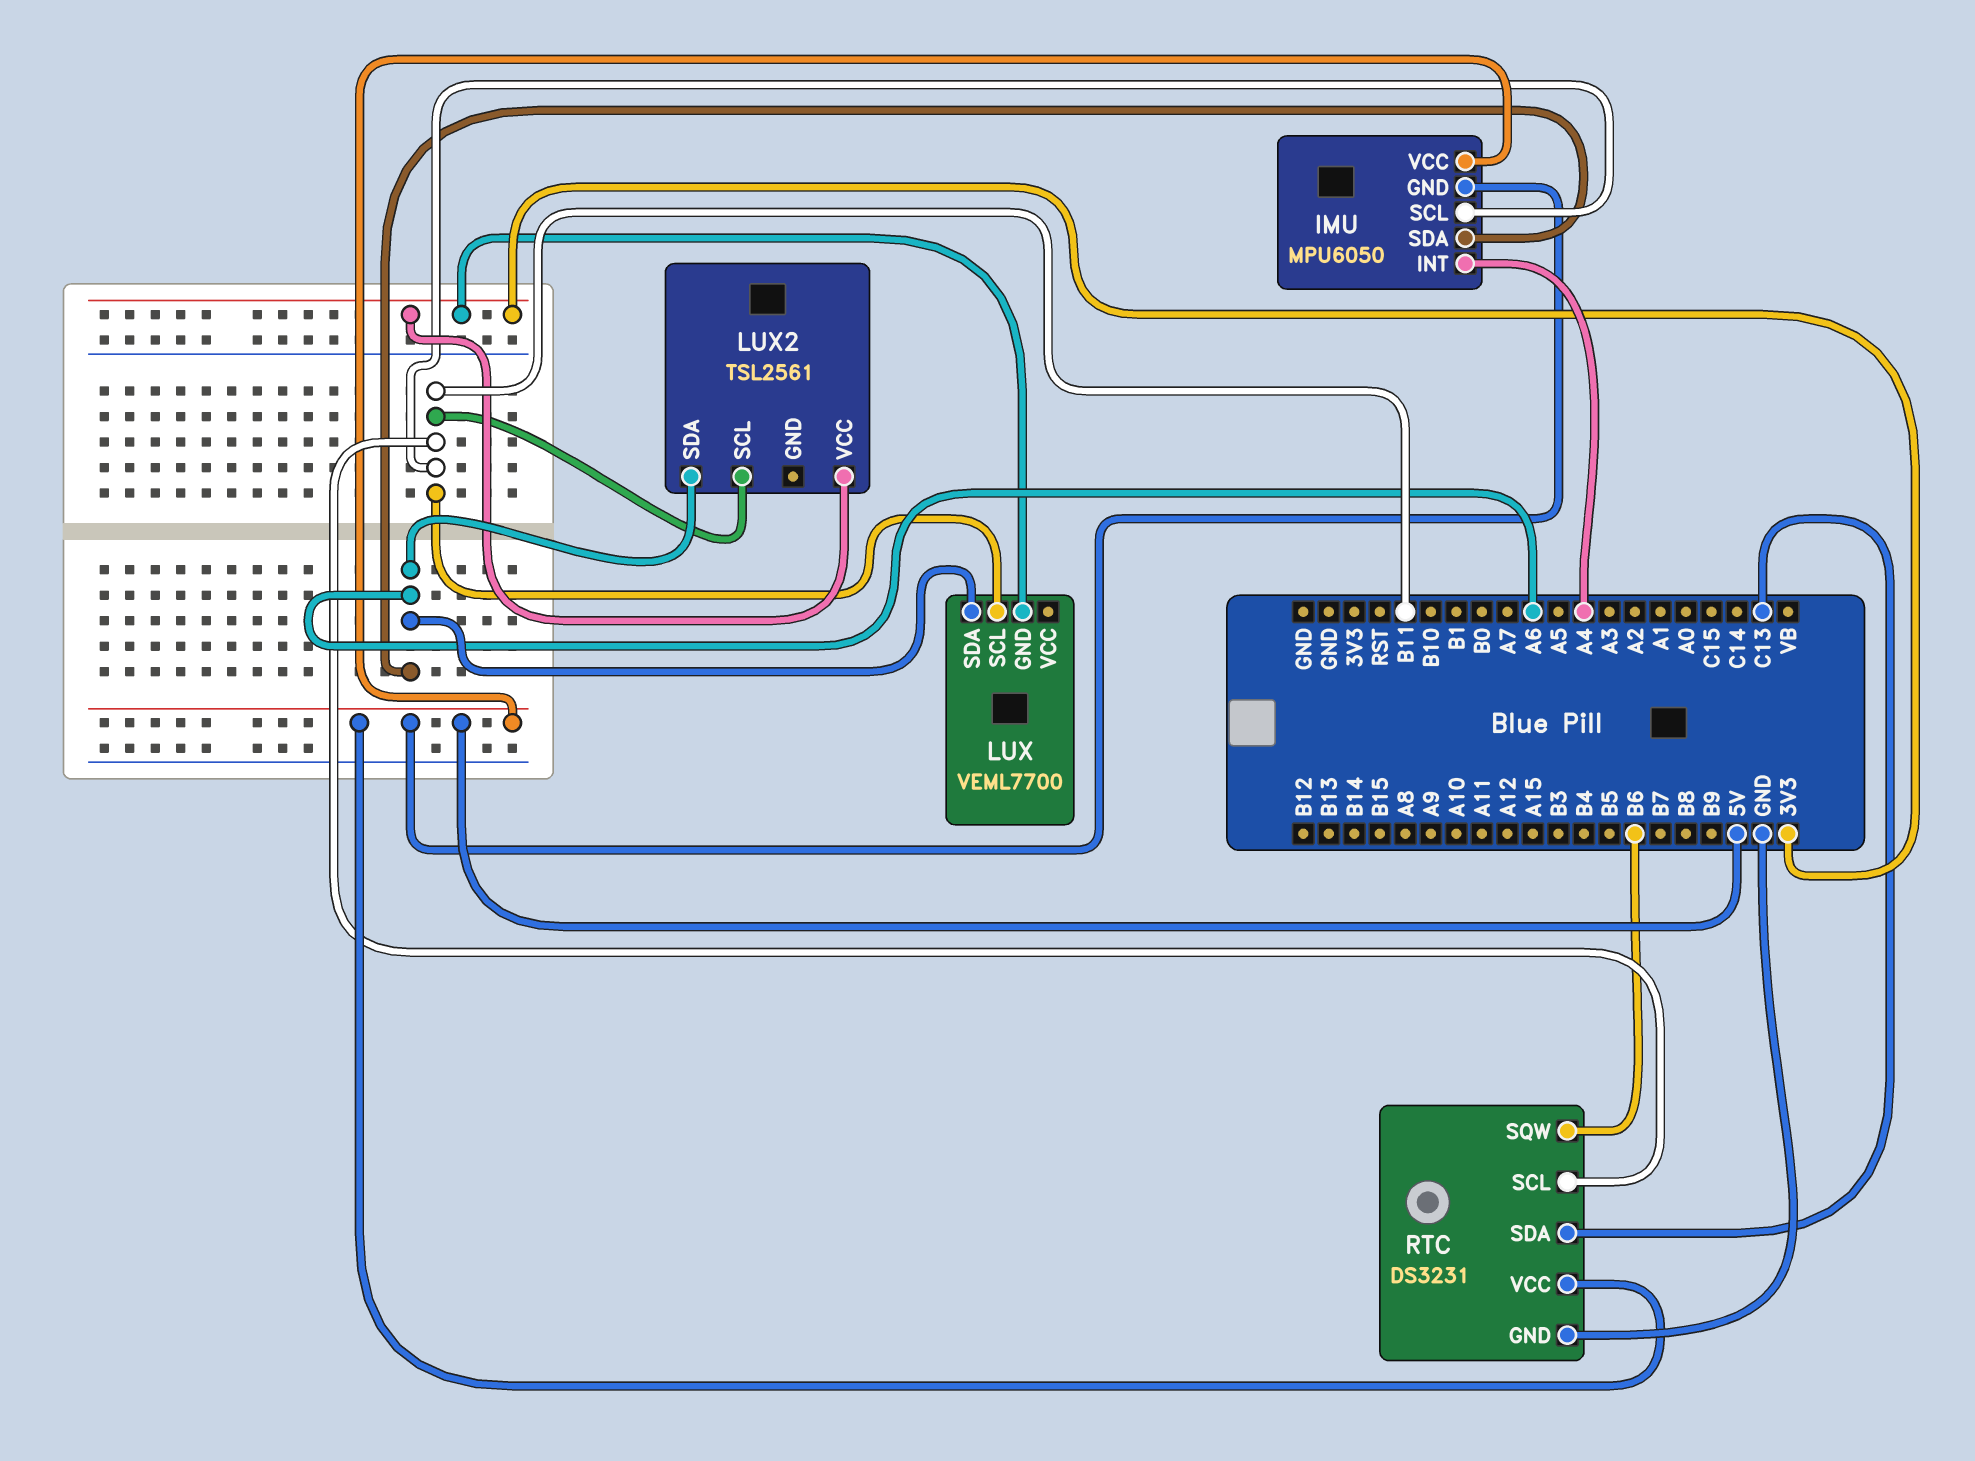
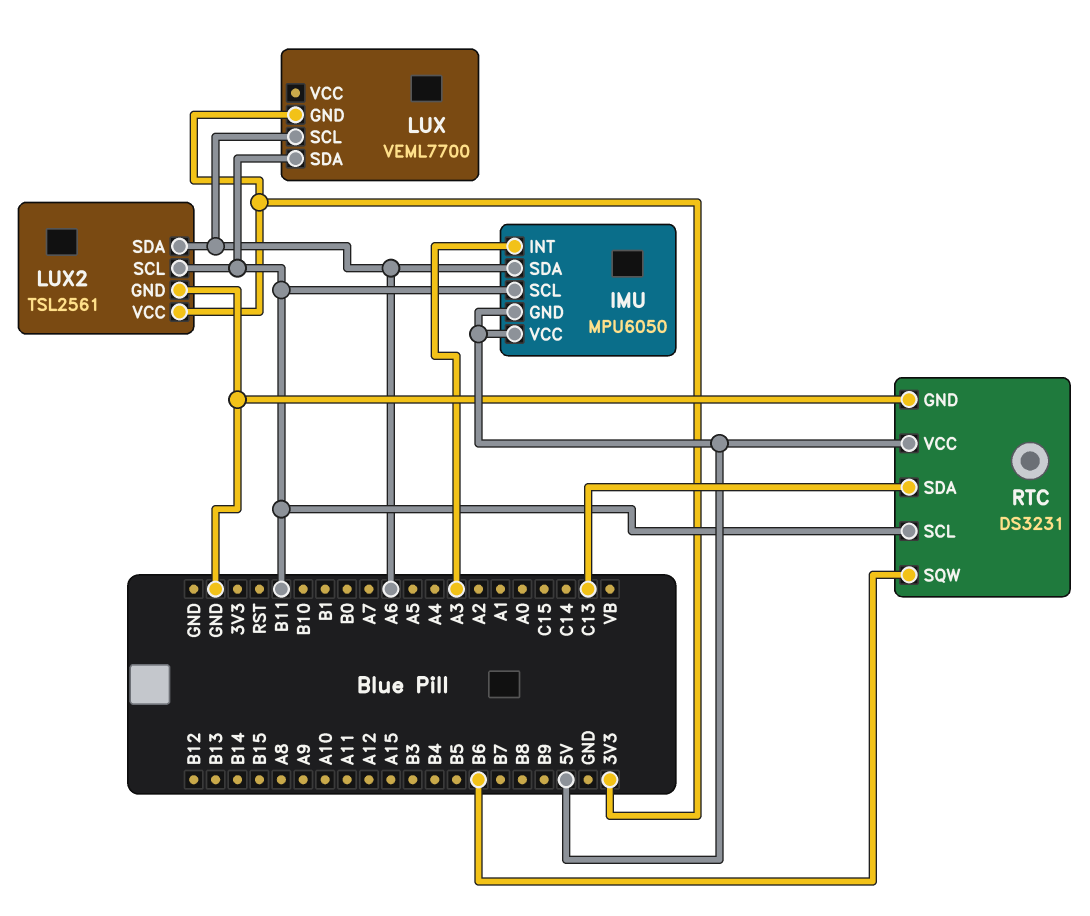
IMU pin INT: A4 -> A3
LUX pin SCL: B11 -> A6
LUX pin SDA: A6 -> B11
LUX2 pin GND: none -> GND

